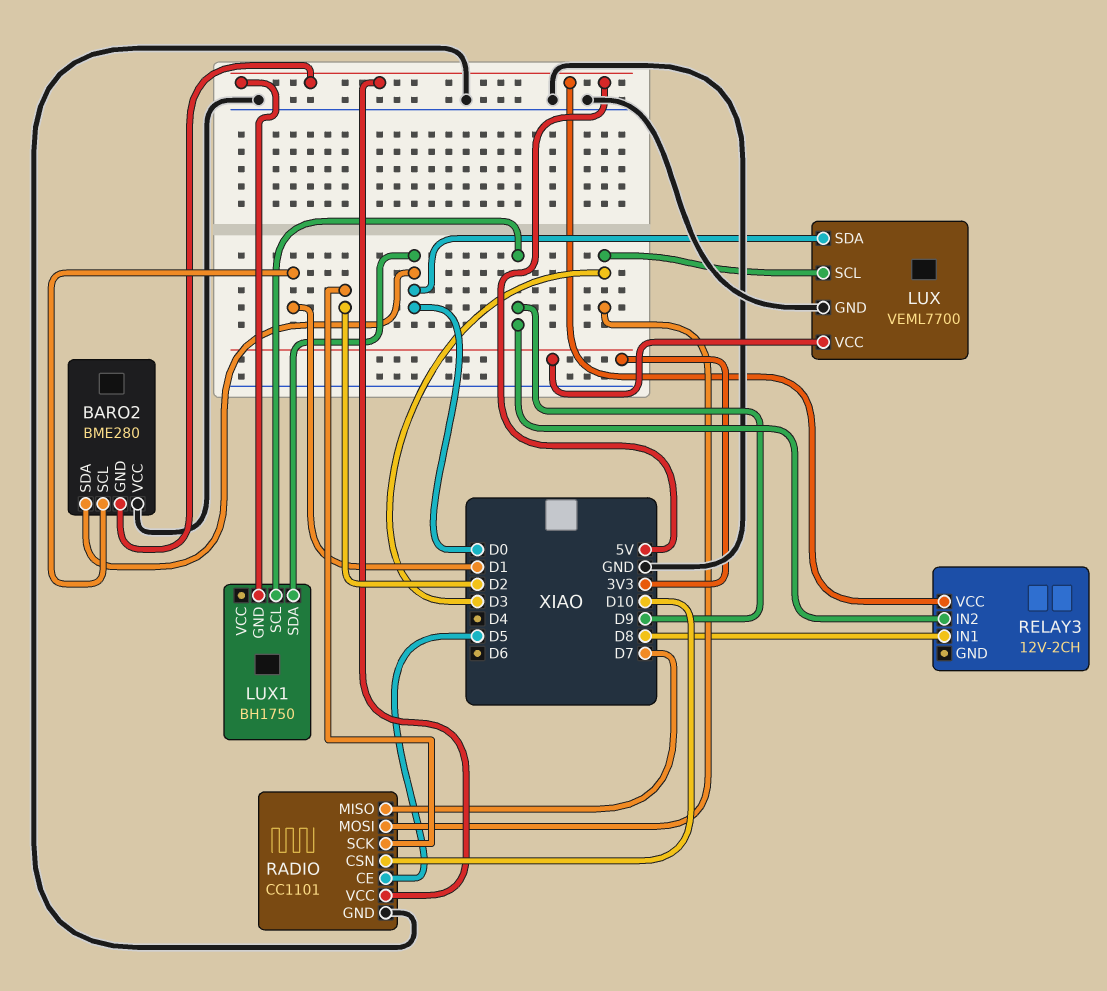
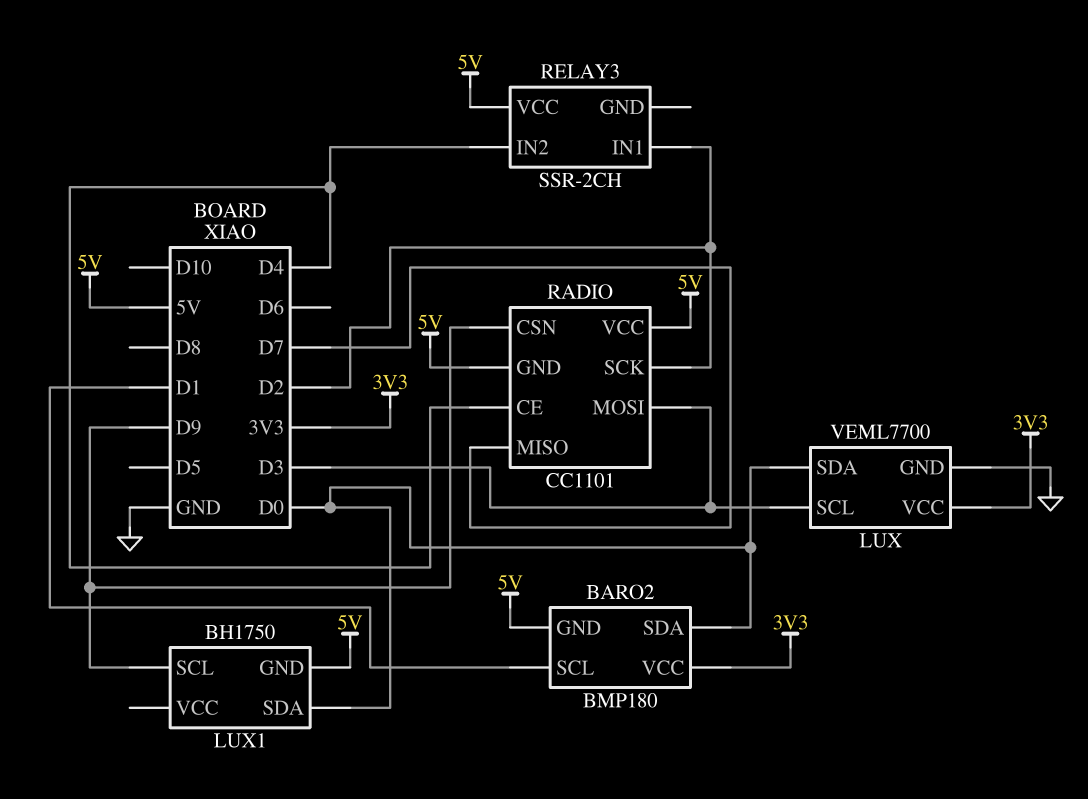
BARO2: BME280 -> BMP180
BARO2 pin VCC: GND -> 3V3
RADIO pin CE: D5 -> D4
RADIO pin CSN: D10 -> D9
RADIO pin GND: GND -> 5V
RELAY3: 12V-2CH -> SSR-2CH
RELAY3 pin IN1: D8 -> D2
RELAY3 pin IN2: D9 -> D4

